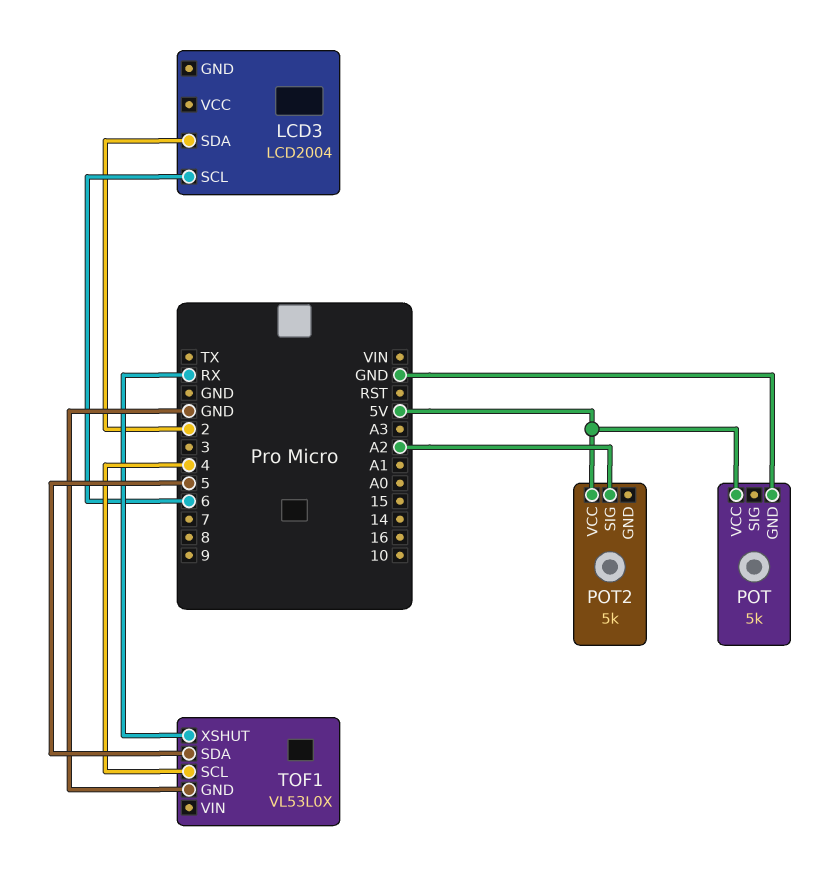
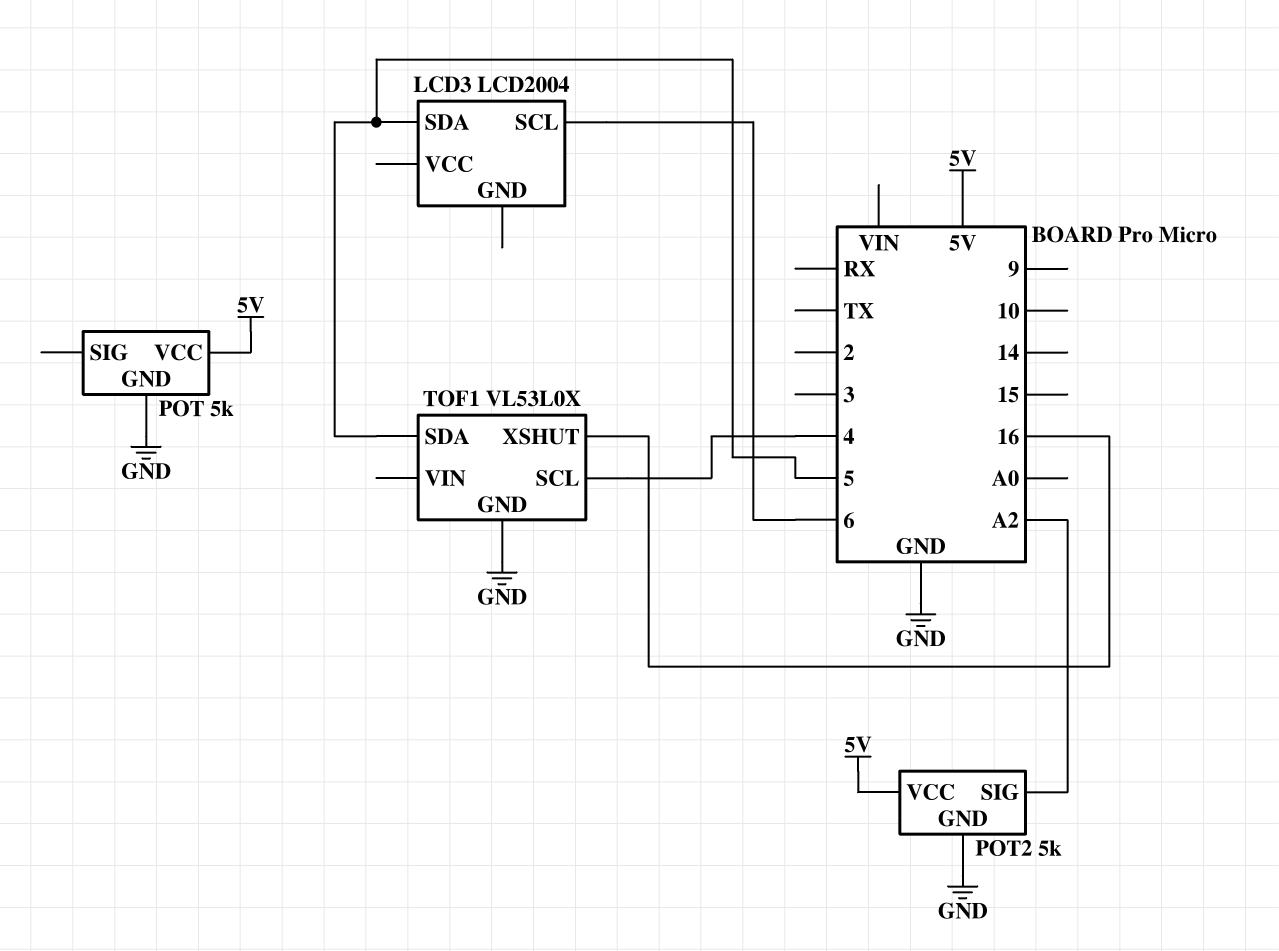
LCD3 pin SDA: 2 -> 5
POT2 pin GND: none -> GND
TOF1 pin XSHUT: RX -> 16

